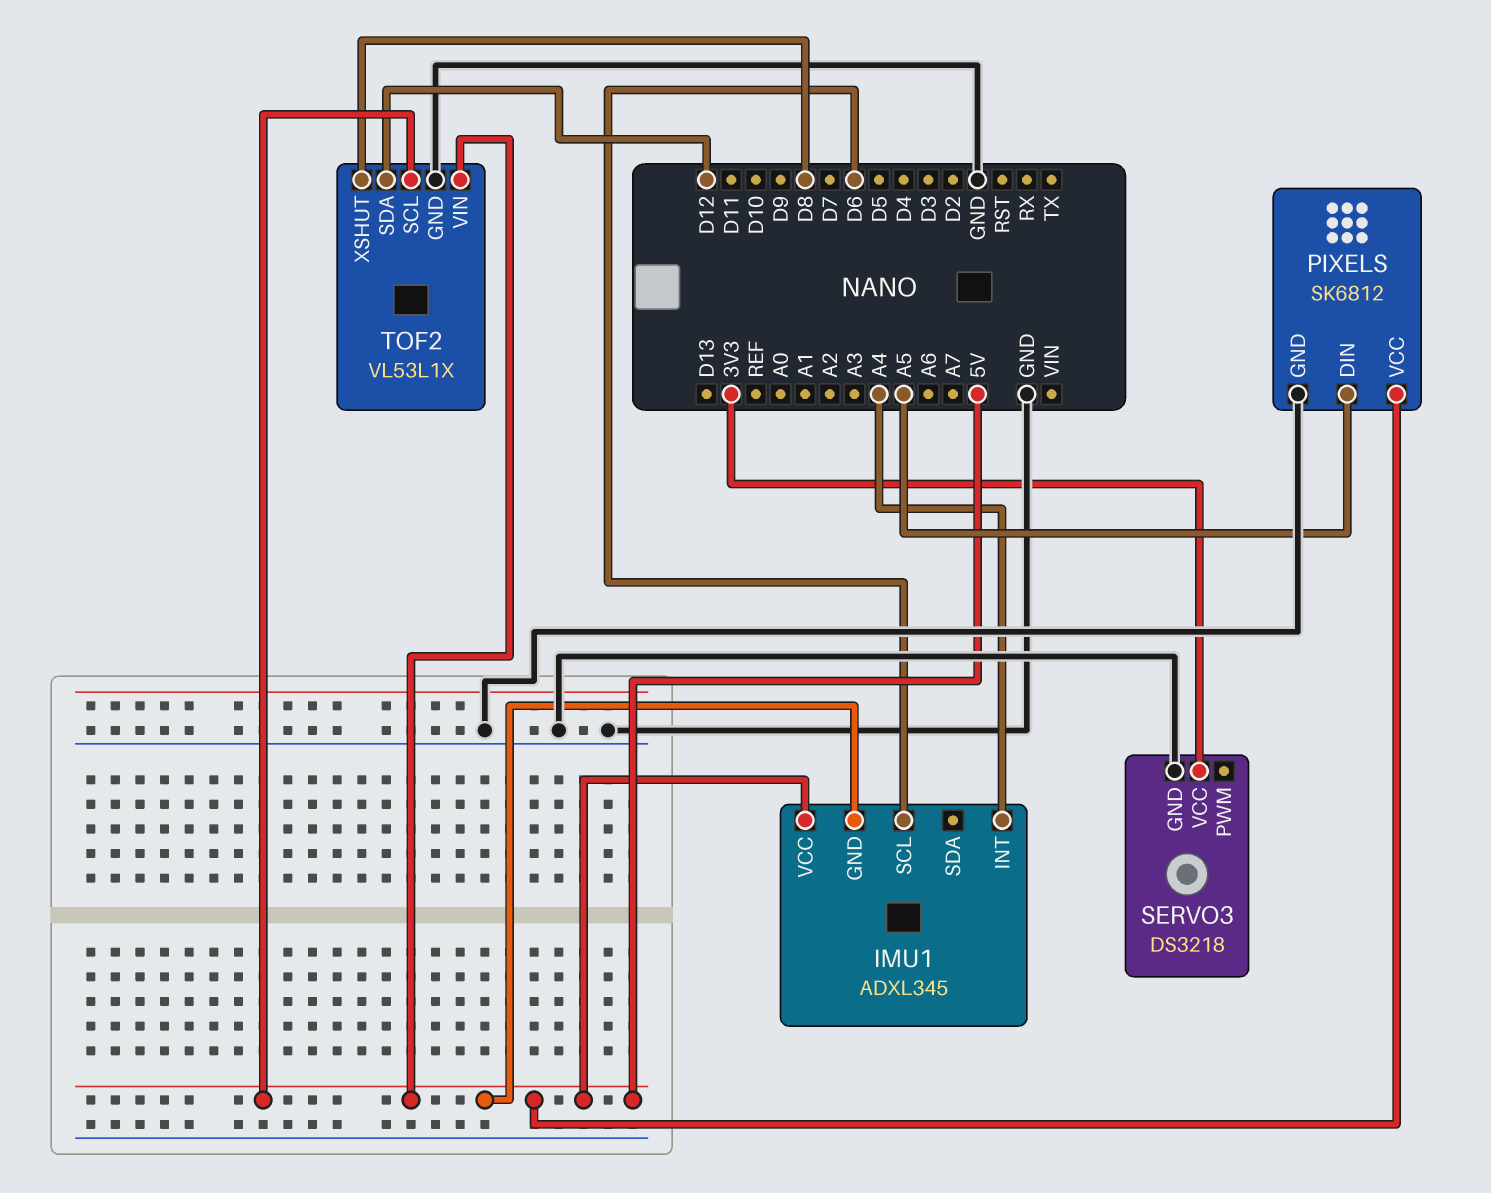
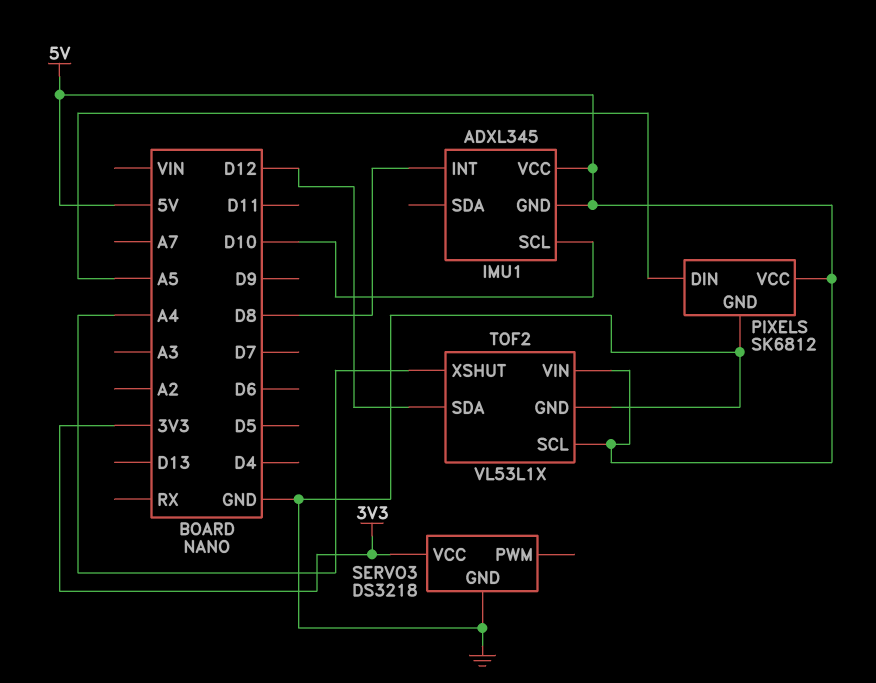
IMU1 pin INT: A4 -> D8
IMU1 pin SCL: D6 -> D10
TOF2 pin XSHUT: D8 -> A4

